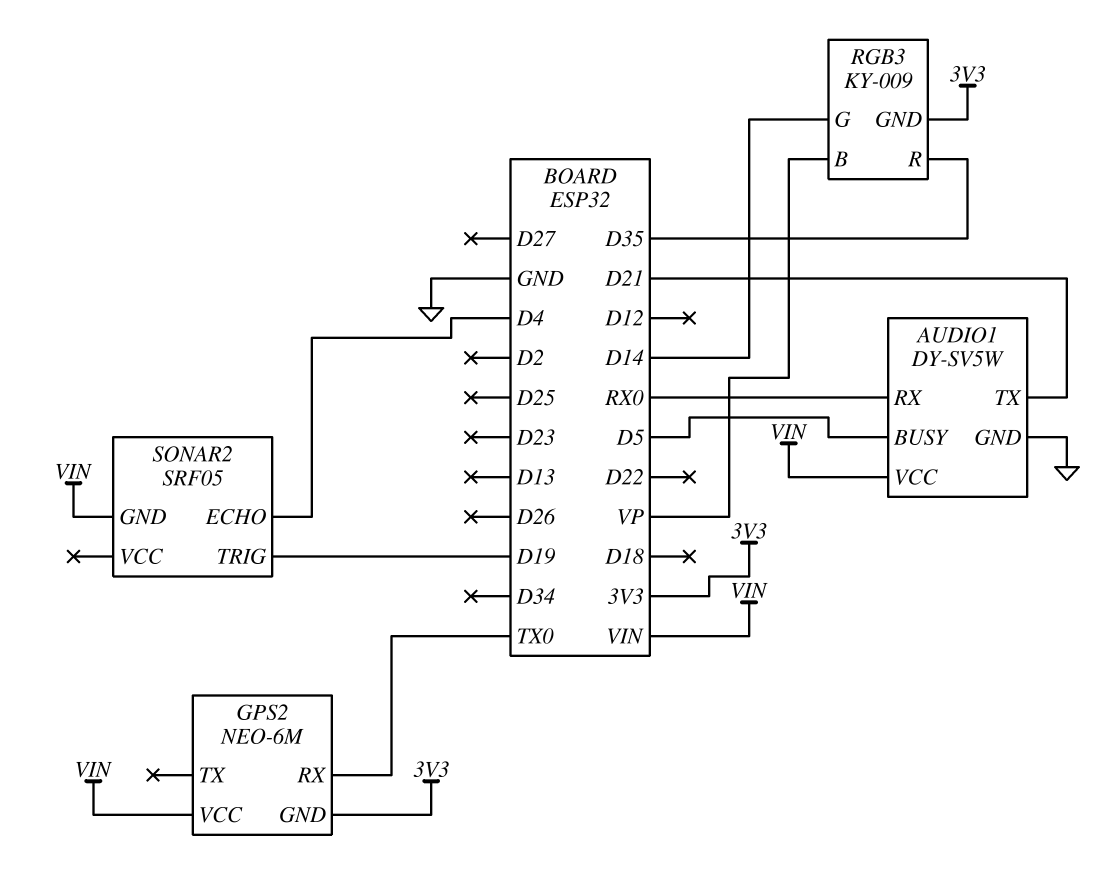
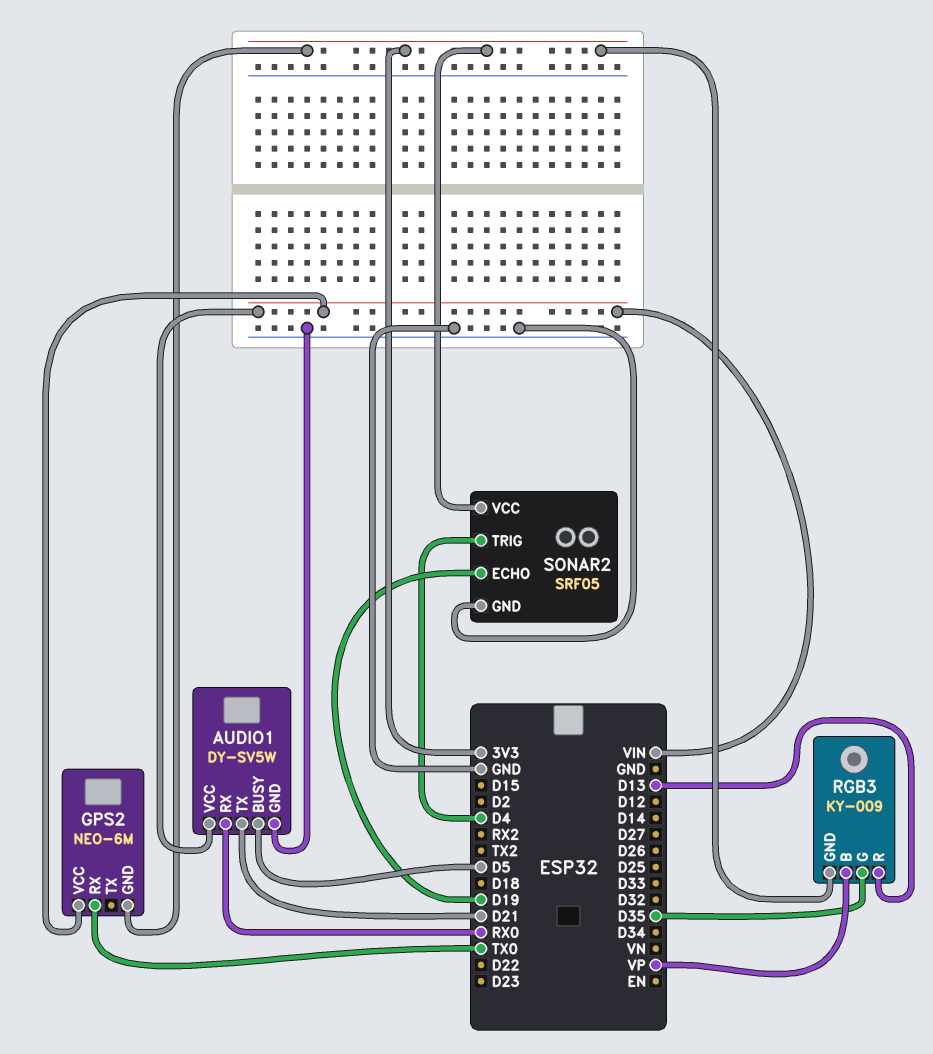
RGB3 pin G: D14 -> D35
RGB3 pin R: D35 -> D13
SONAR2 pin ECHO: D4 -> D19
SONAR2 pin GND: VIN -> GND
SONAR2 pin TRIG: D19 -> D4
SONAR2 pin VCC: none -> 3V3

